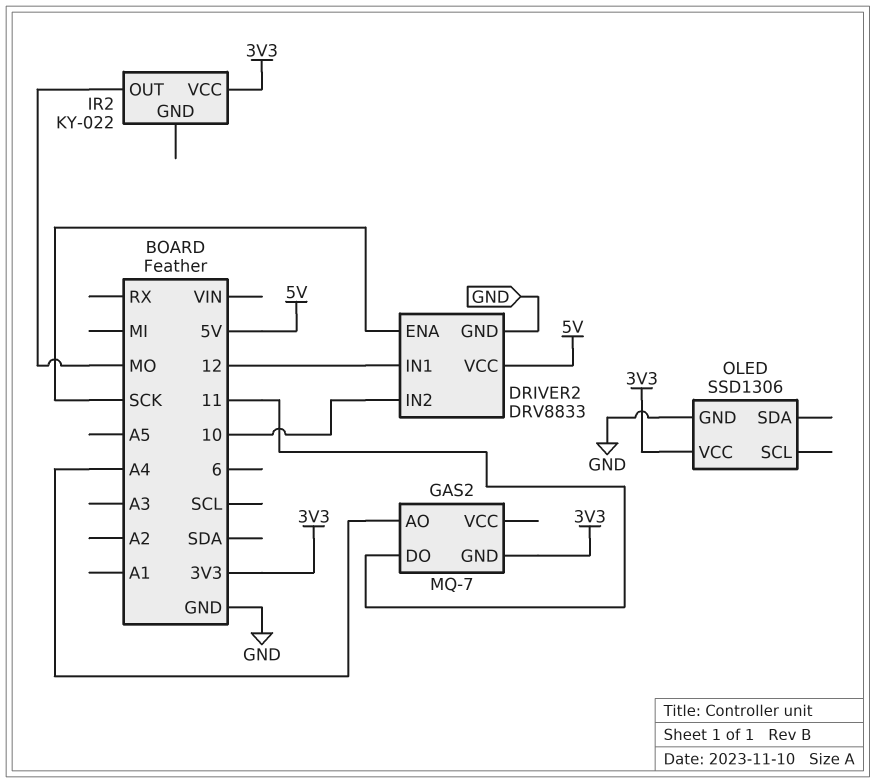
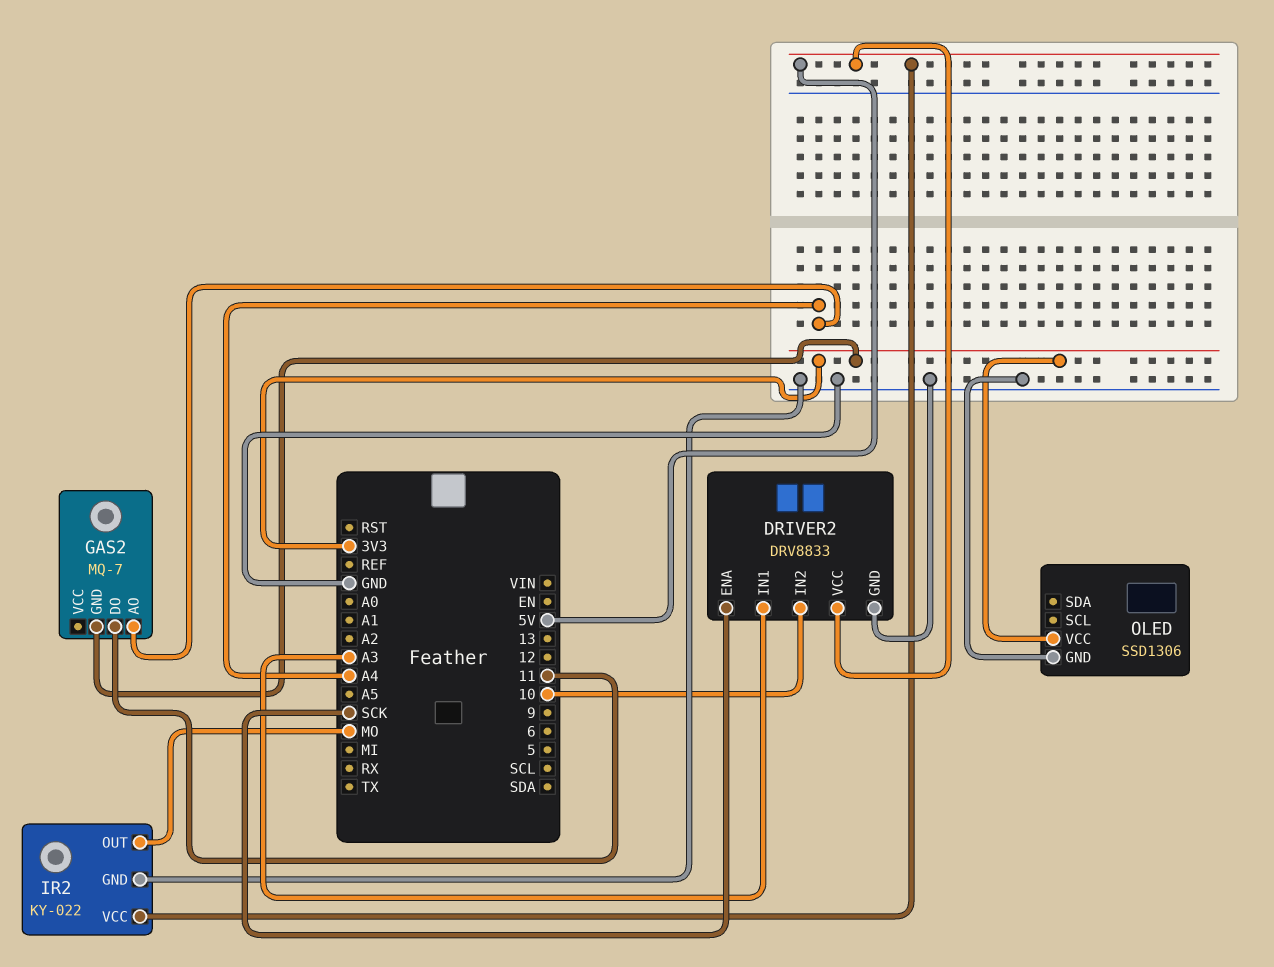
DRIVER2 pin IN1: 12 -> A3
IR2 pin GND: none -> GND
IR2 pin VCC: 3V3 -> 5V

